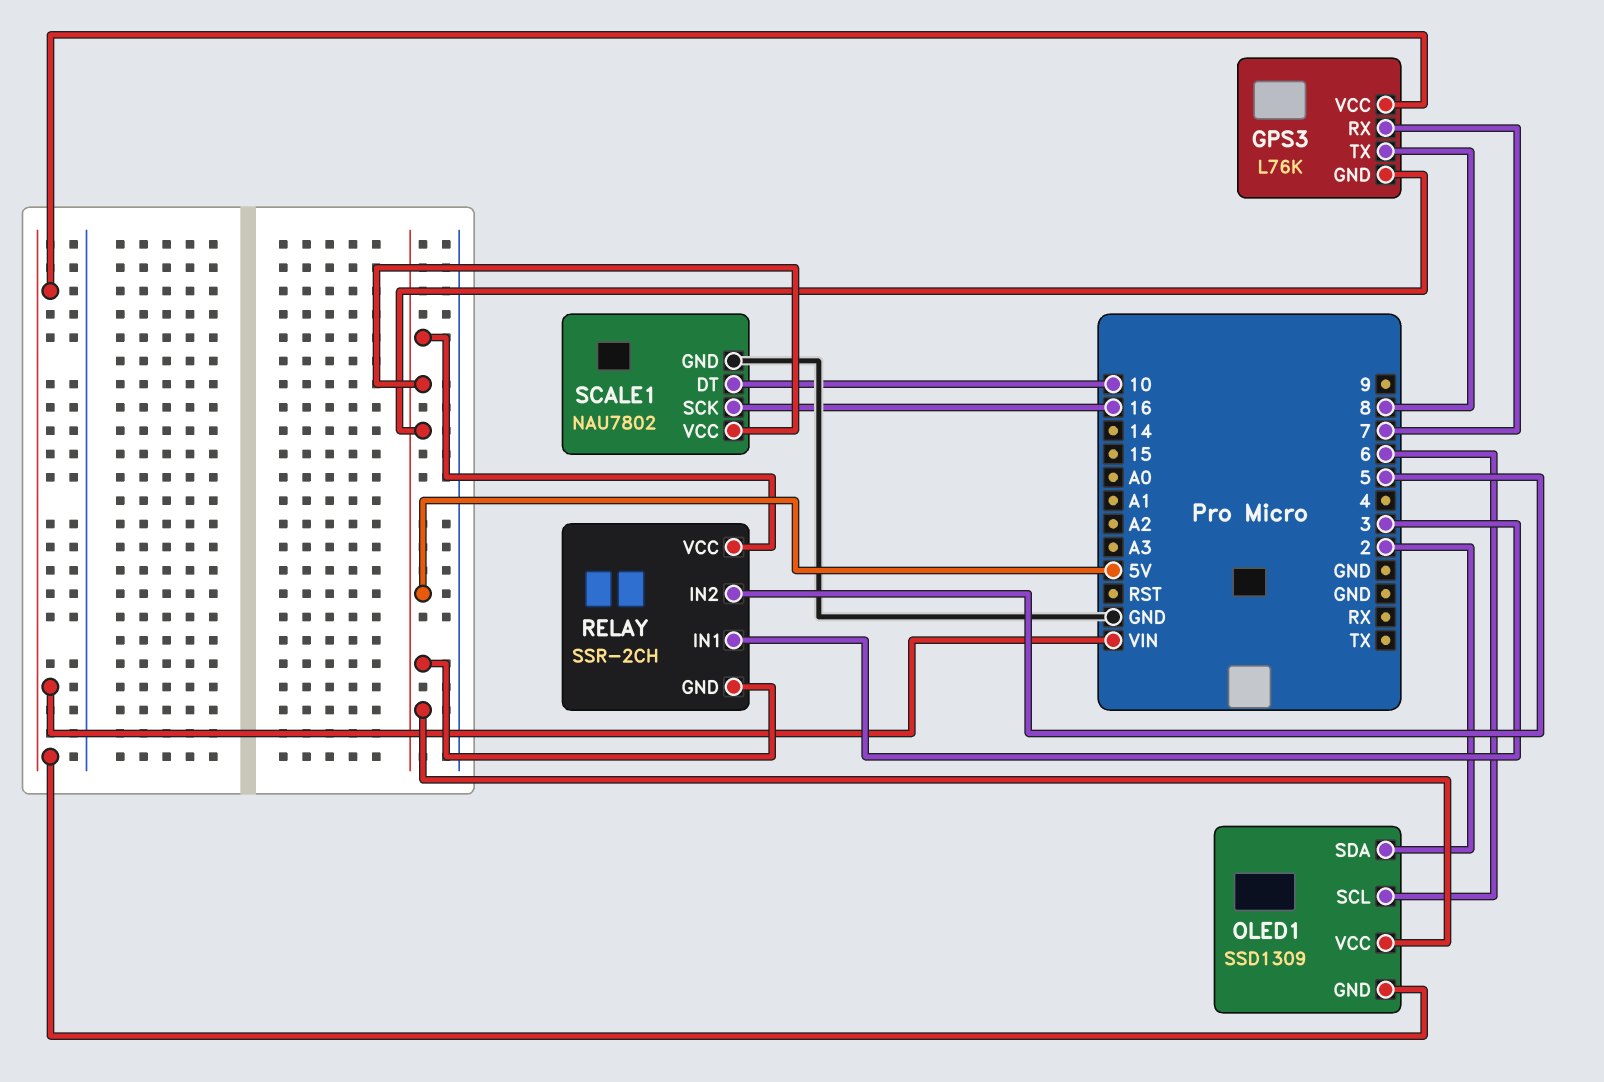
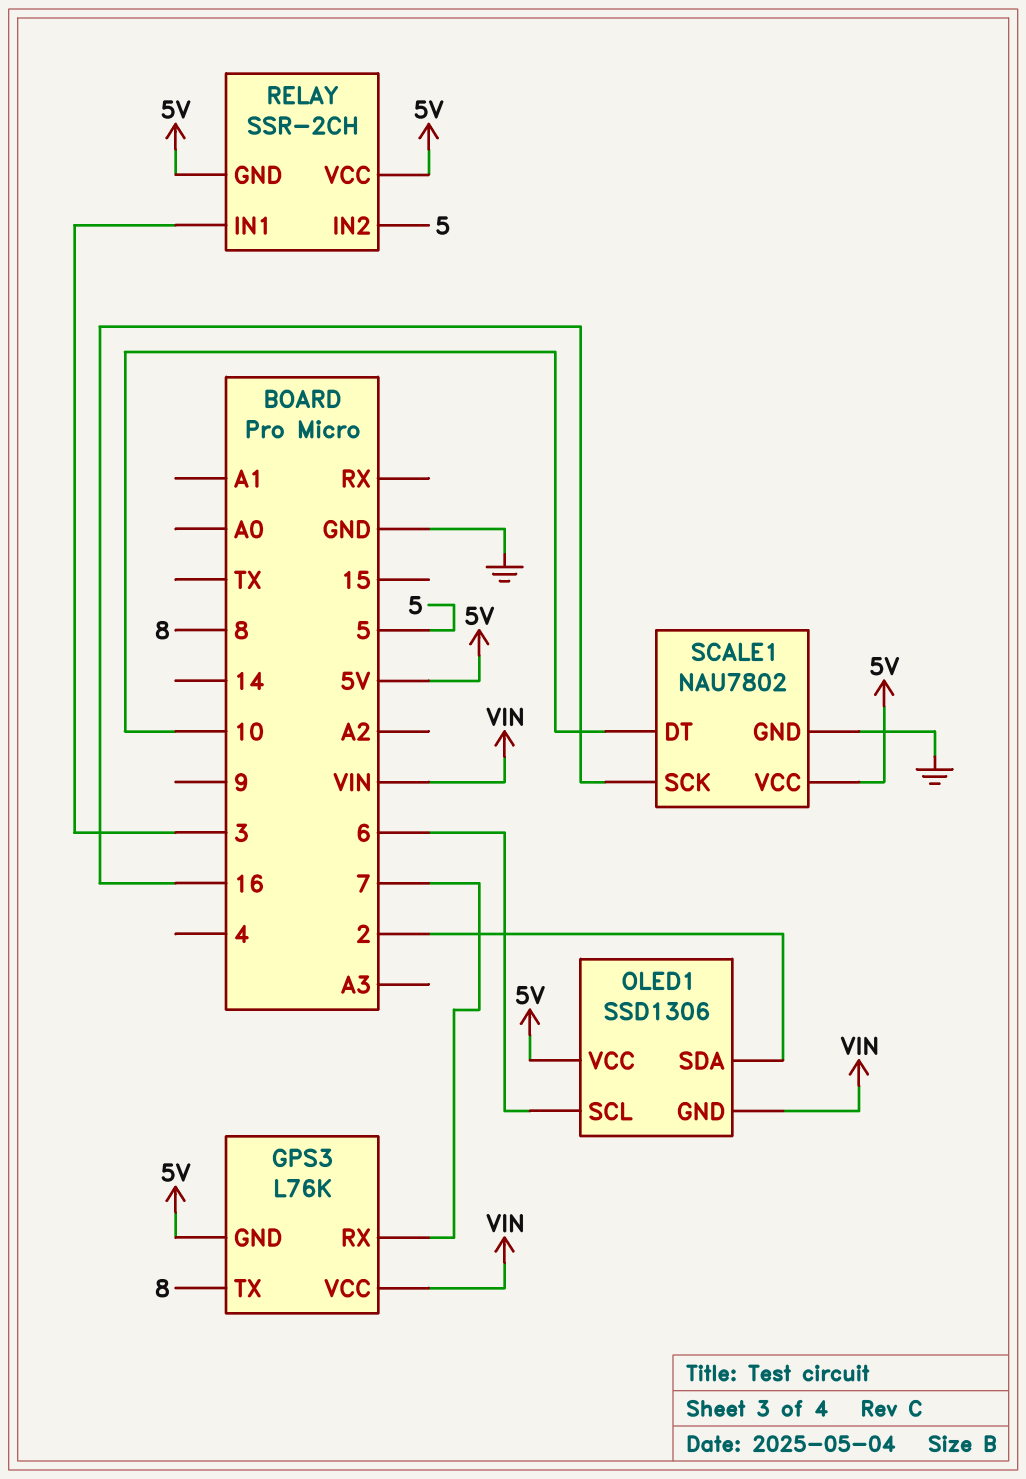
OLED1: SSD1309 -> SSD1306

